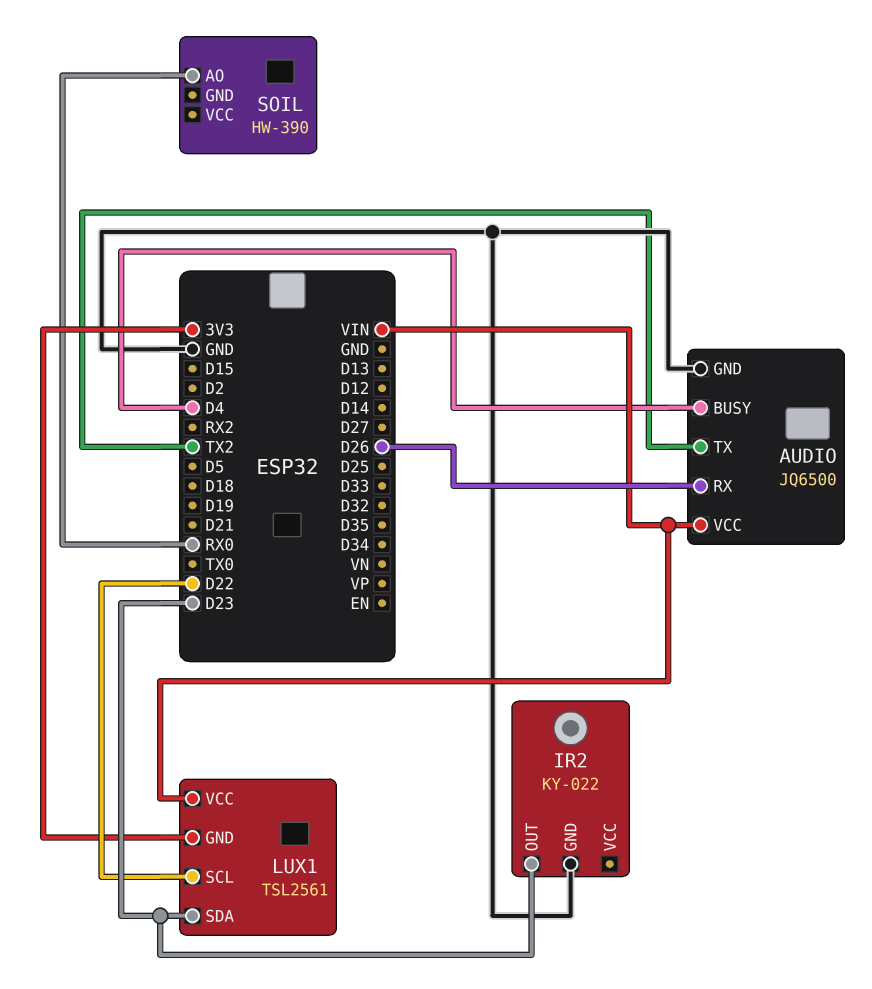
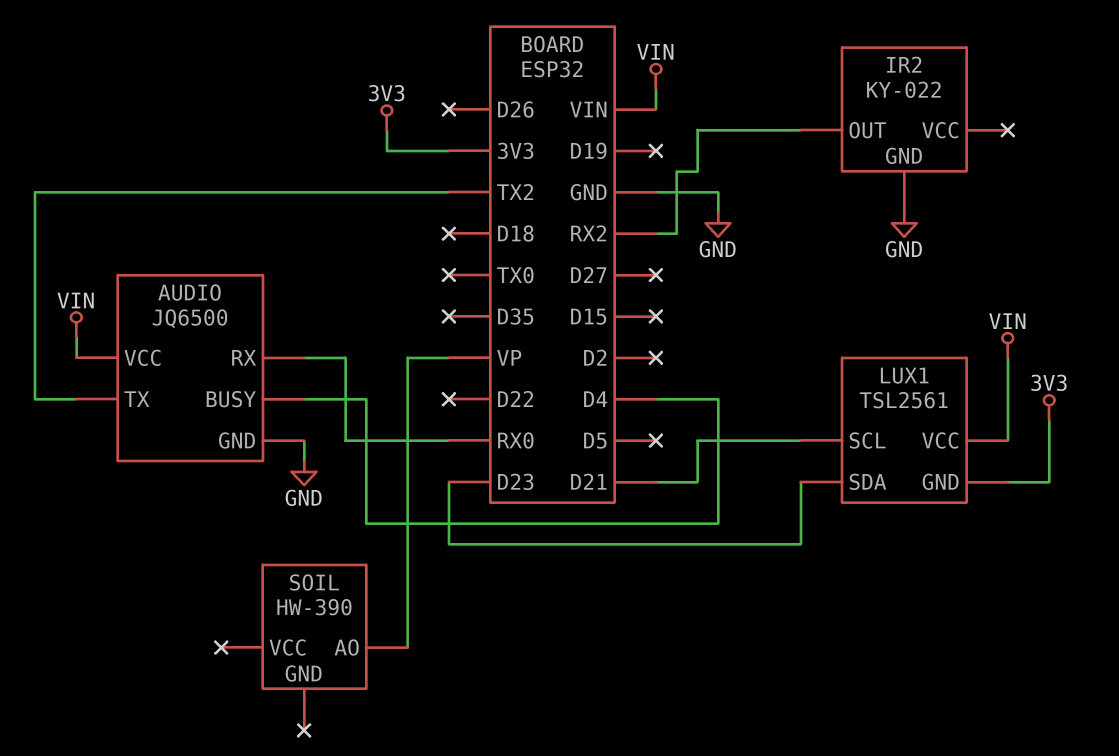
AUDIO pin RX: D26 -> RX0
IR2 pin OUT: D23 -> RX2
LUX1 pin SCL: D22 -> D21
SOIL pin AO: RX0 -> VP

